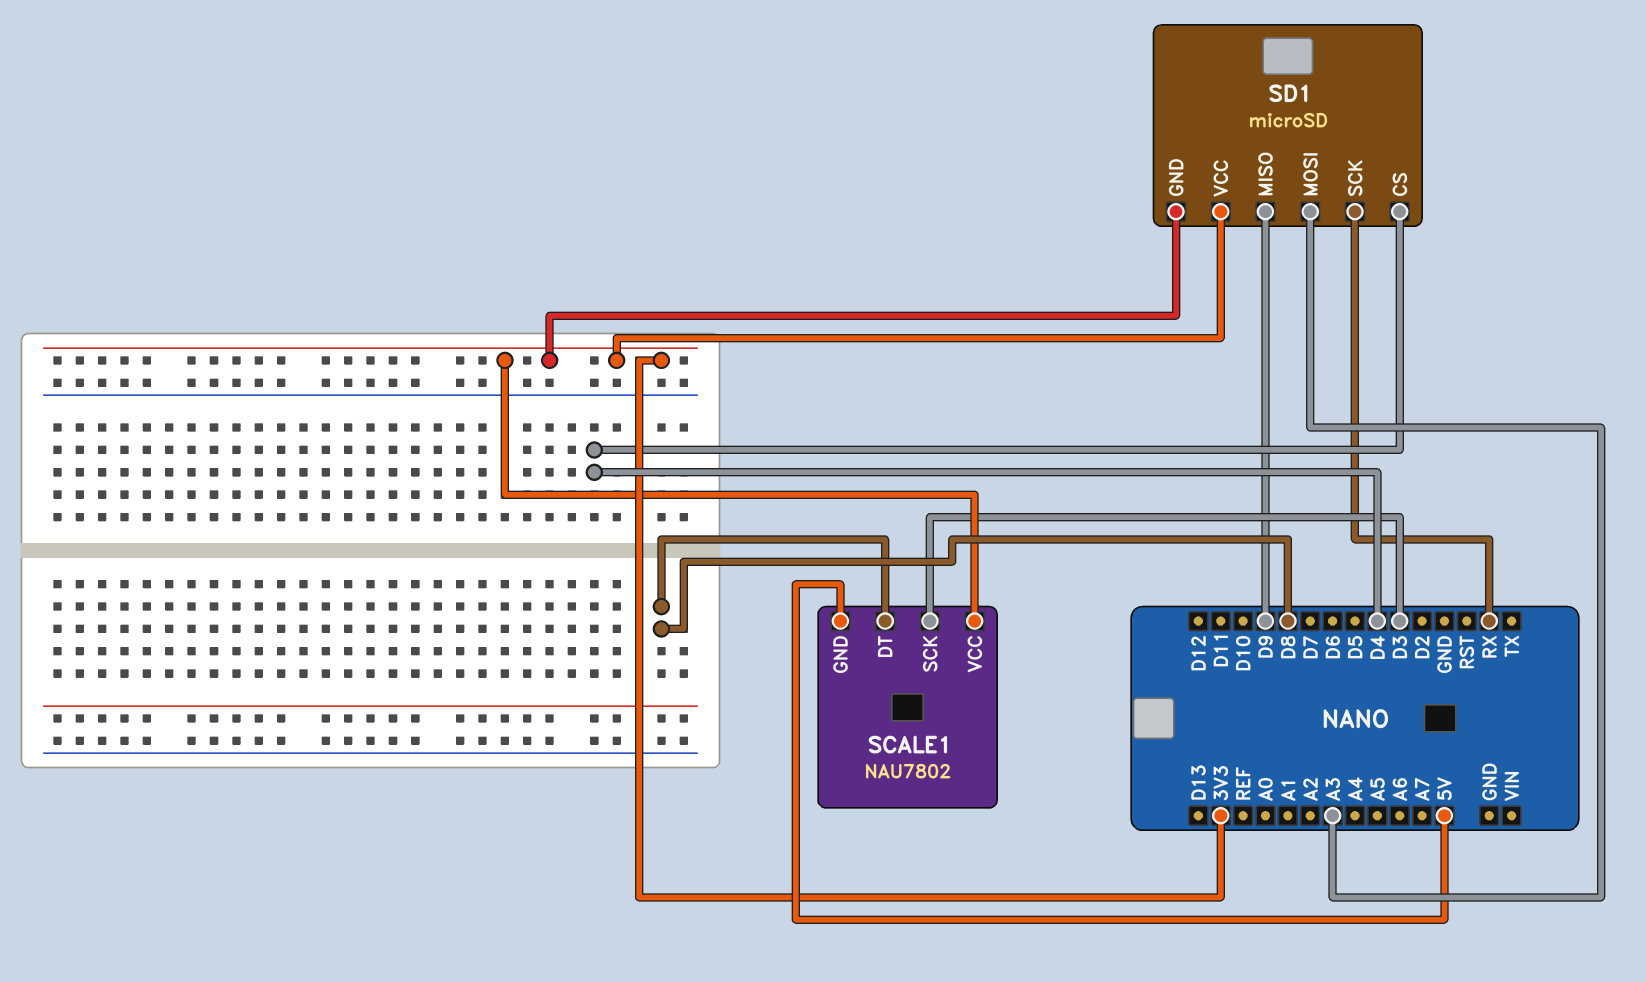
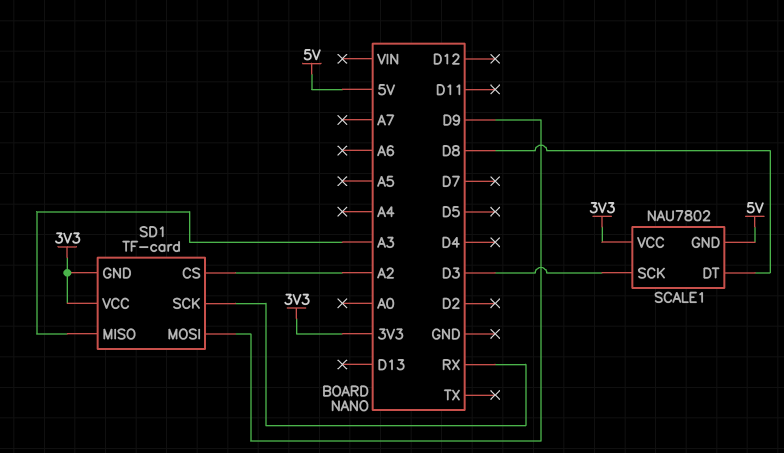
SD1: microSD -> TF-card
SD1 pin CS: D4 -> A2
SD1 pin MISO: D9 -> A3
SD1 pin MOSI: A3 -> D9

